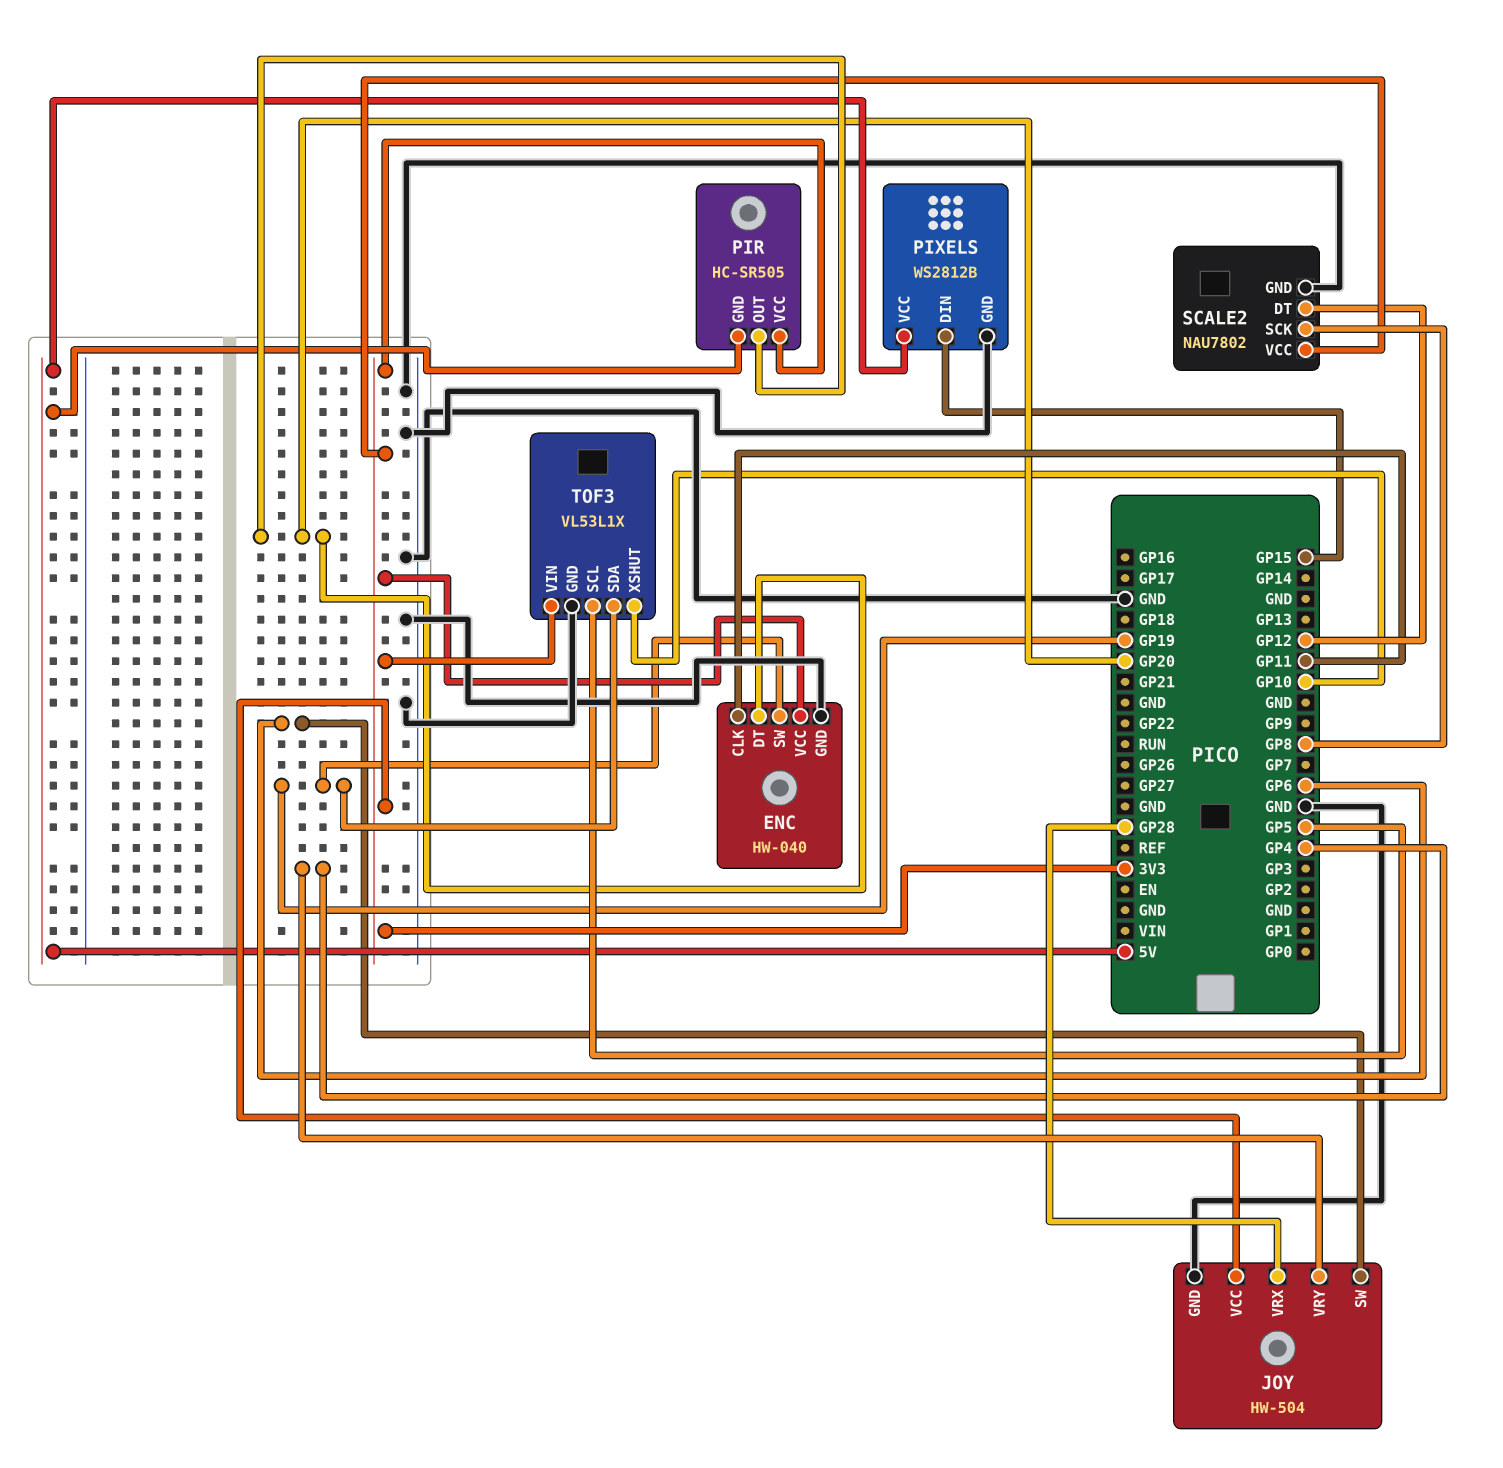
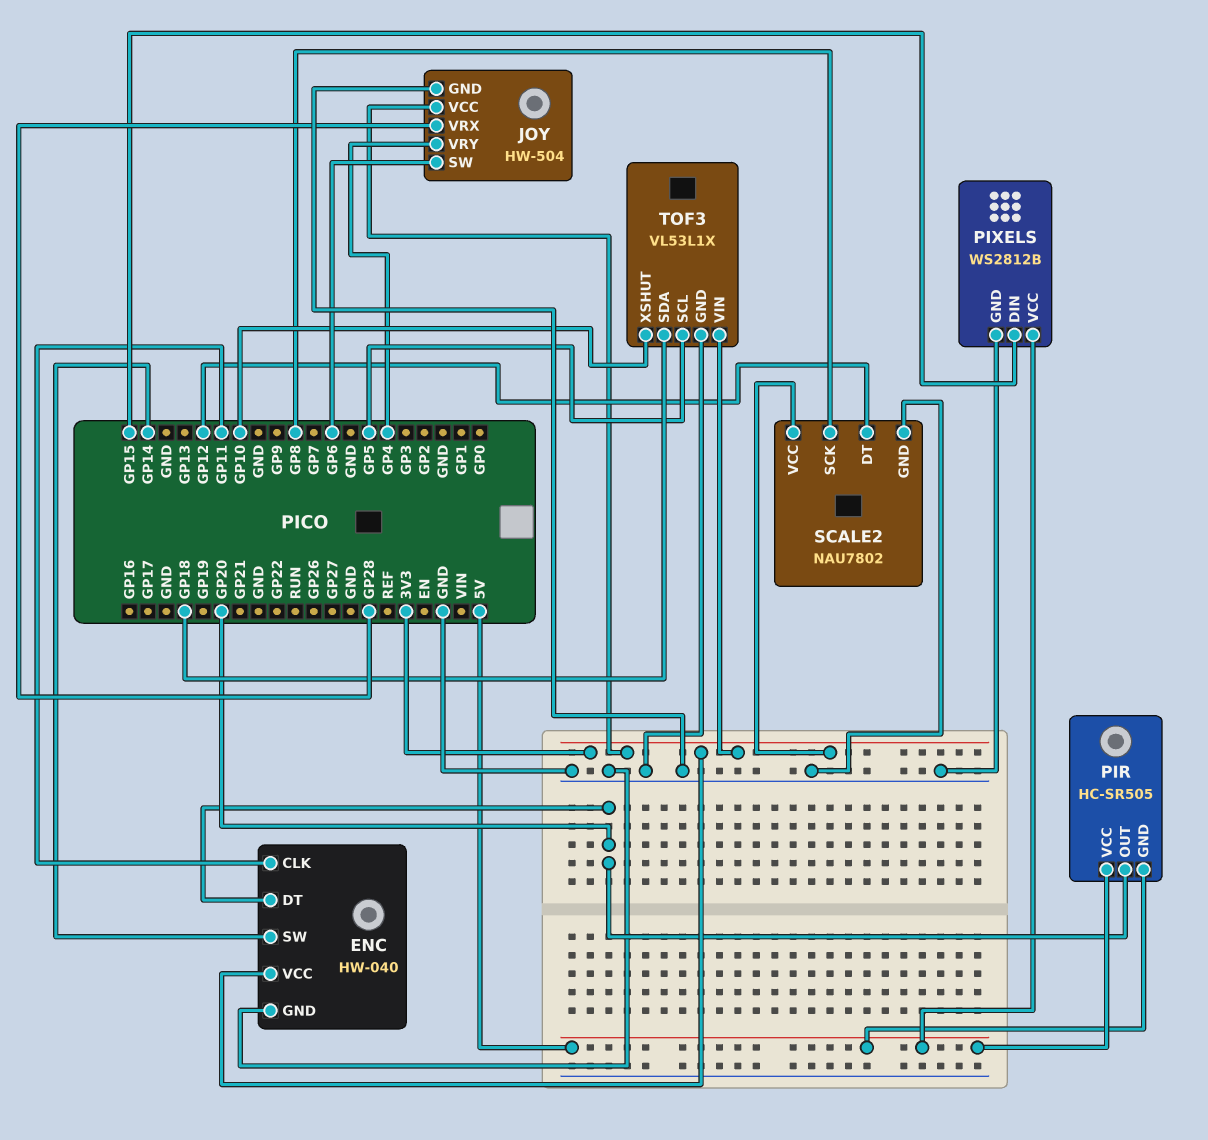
ENC pin SW: GP19 -> GP14
PIR pin VCC: 3V3 -> 5V
TOF3 pin SDA: GP19 -> GP18

